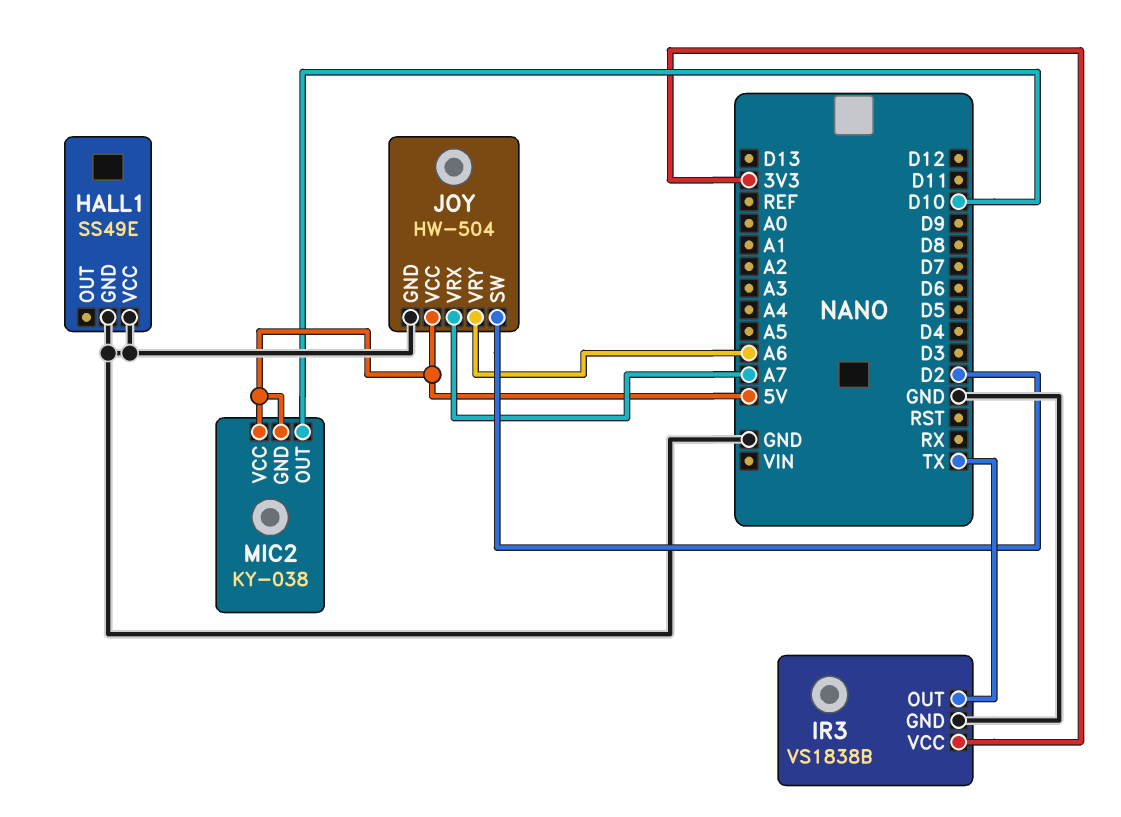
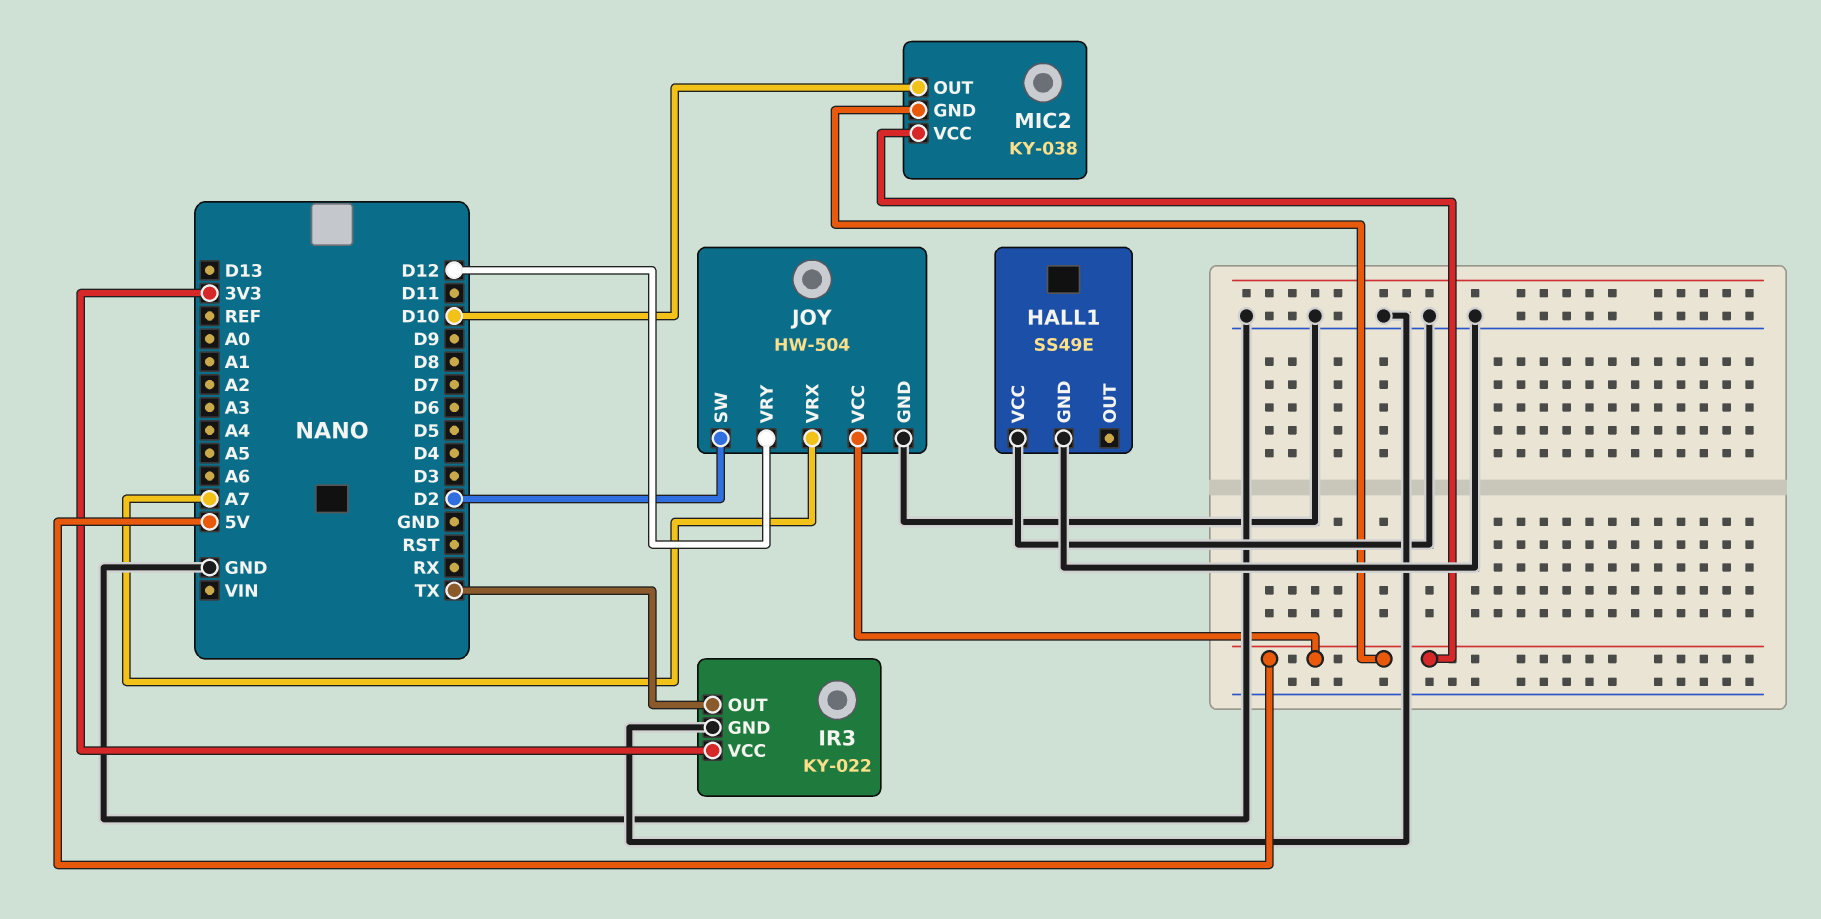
IR3: VS1838B -> KY-022
JOY pin VRY: A6 -> D12

